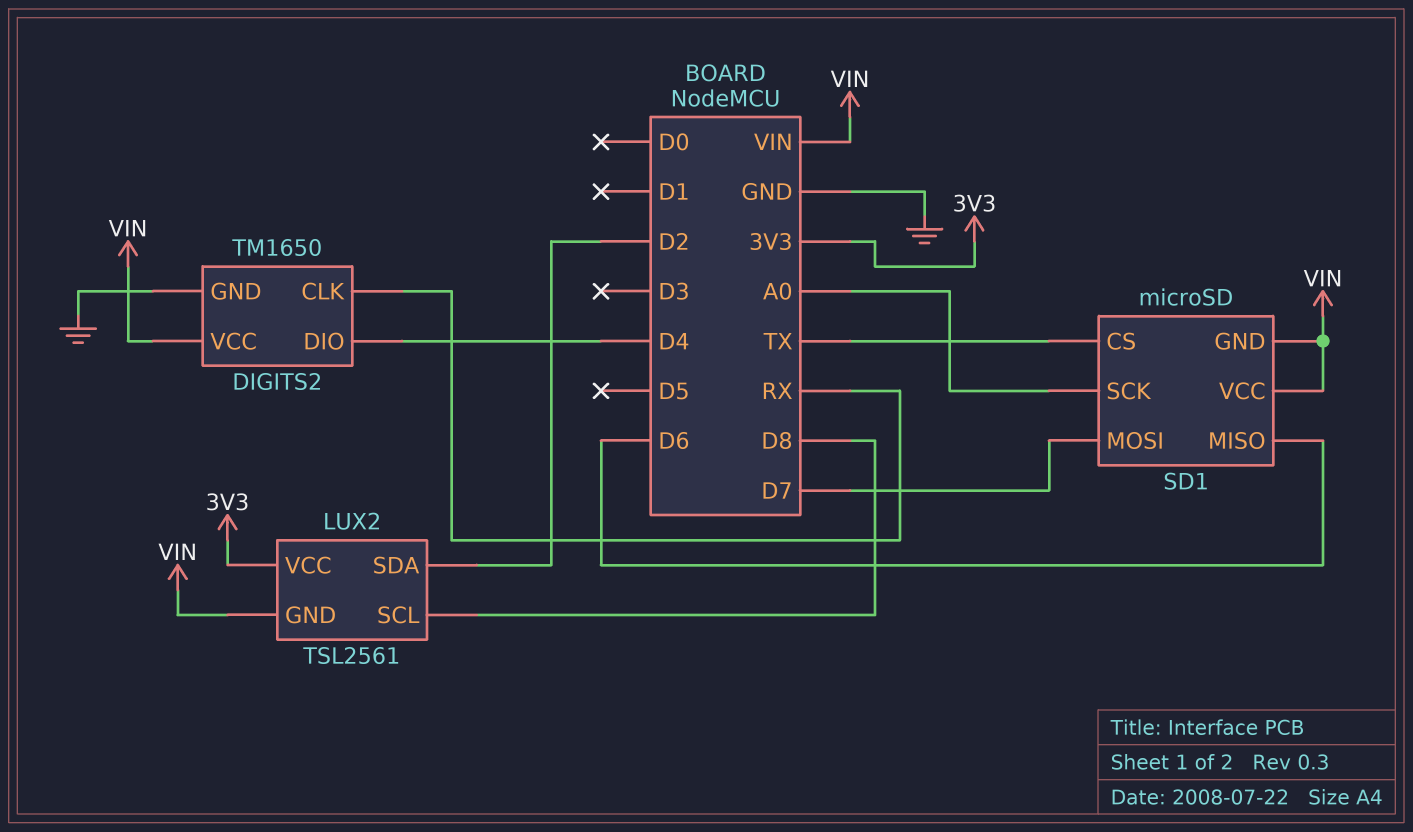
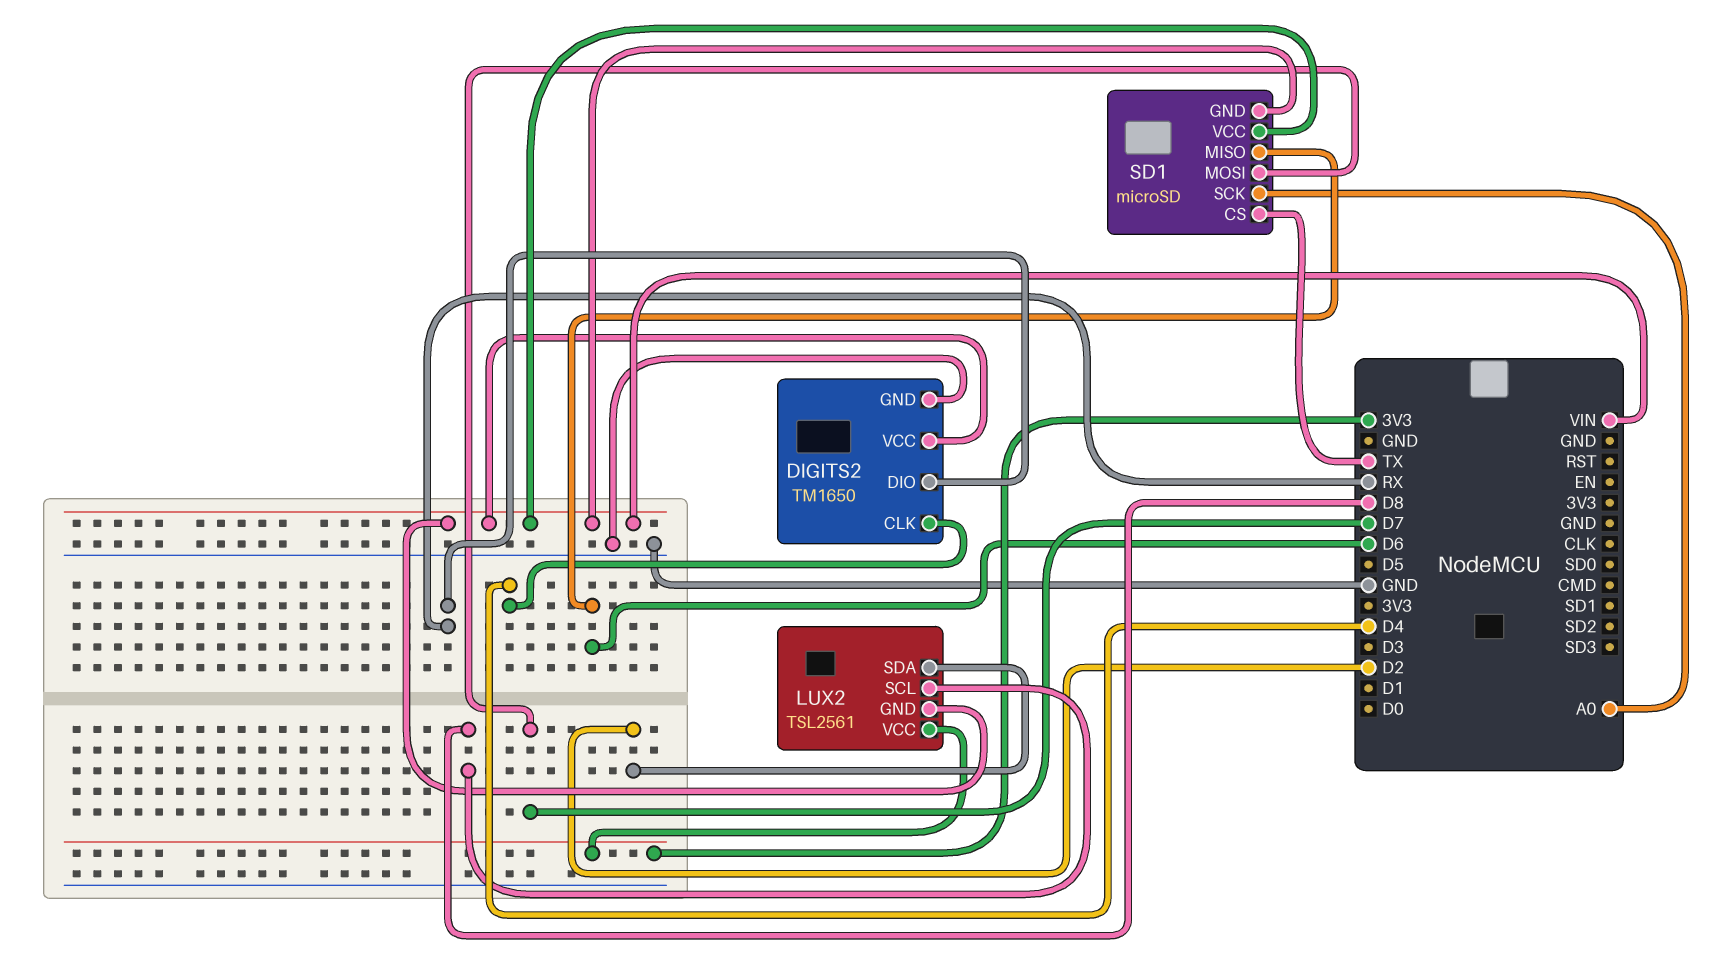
DIGITS2 pin CLK: RX -> D4
DIGITS2 pin DIO: D4 -> RX

